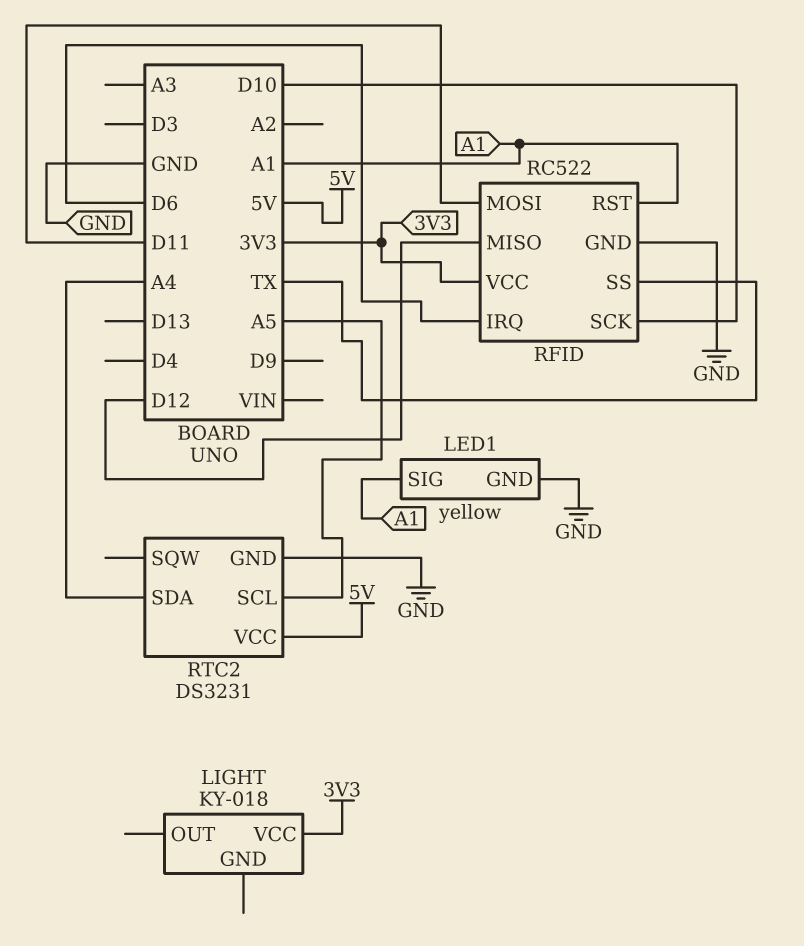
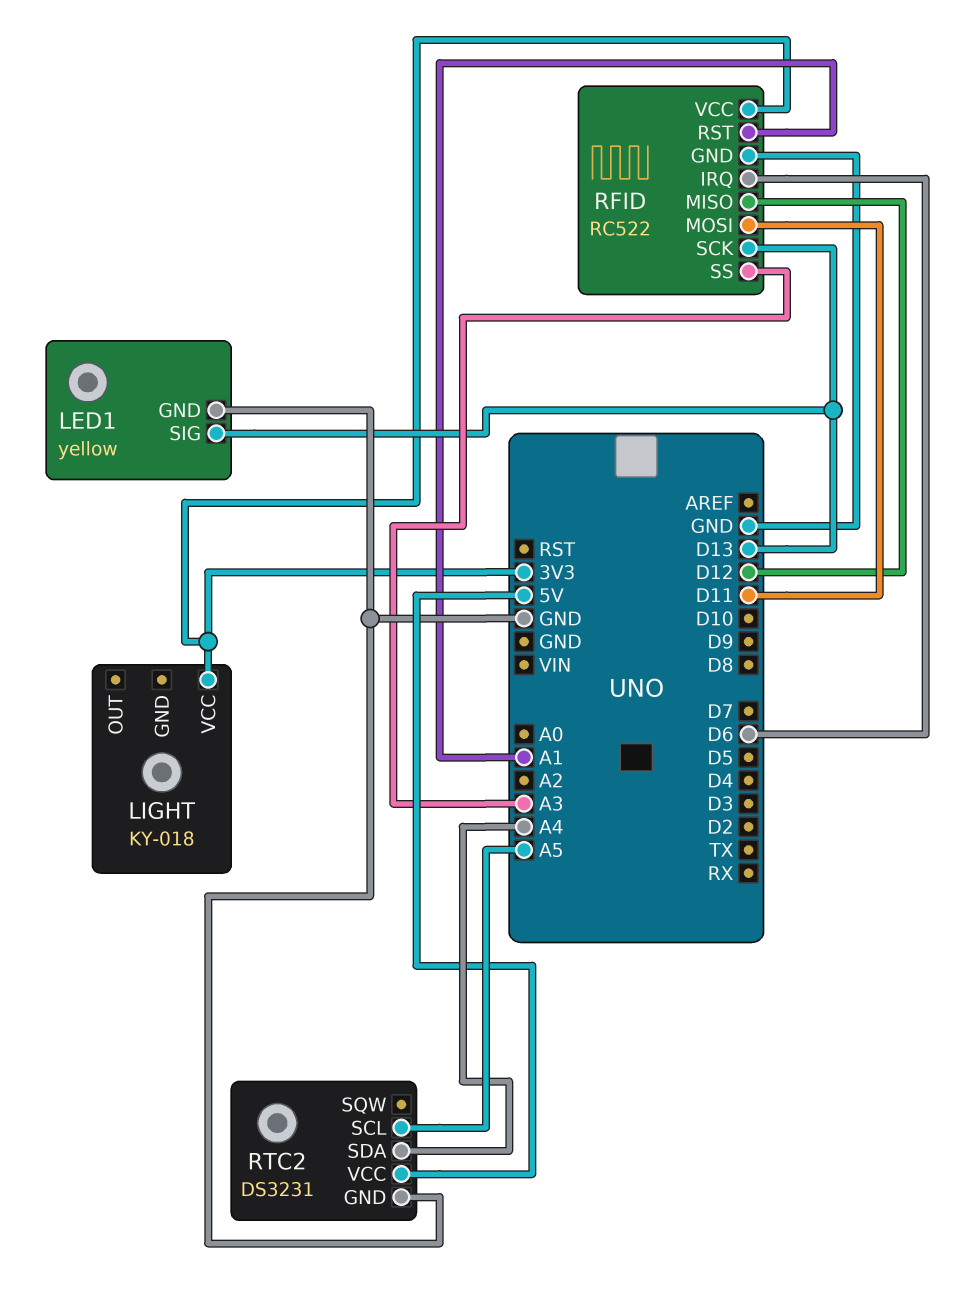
LED1 pin SIG: A1 -> D13
RFID pin SCK: D10 -> D13
RFID pin SS: TX -> A3

